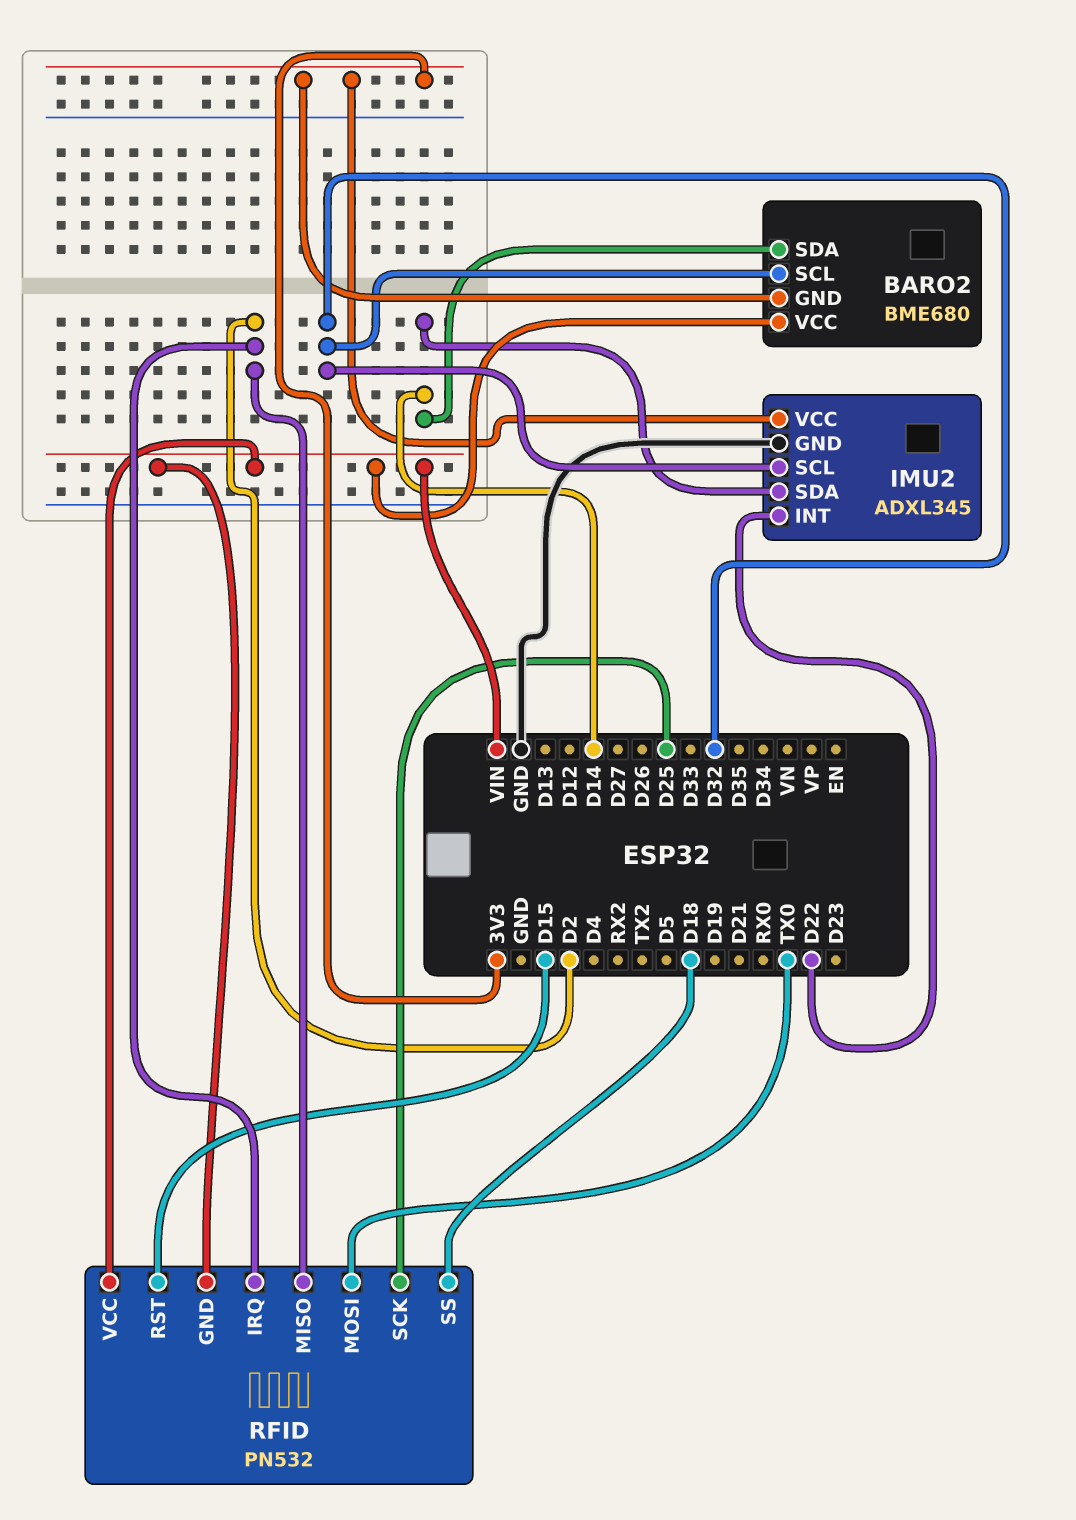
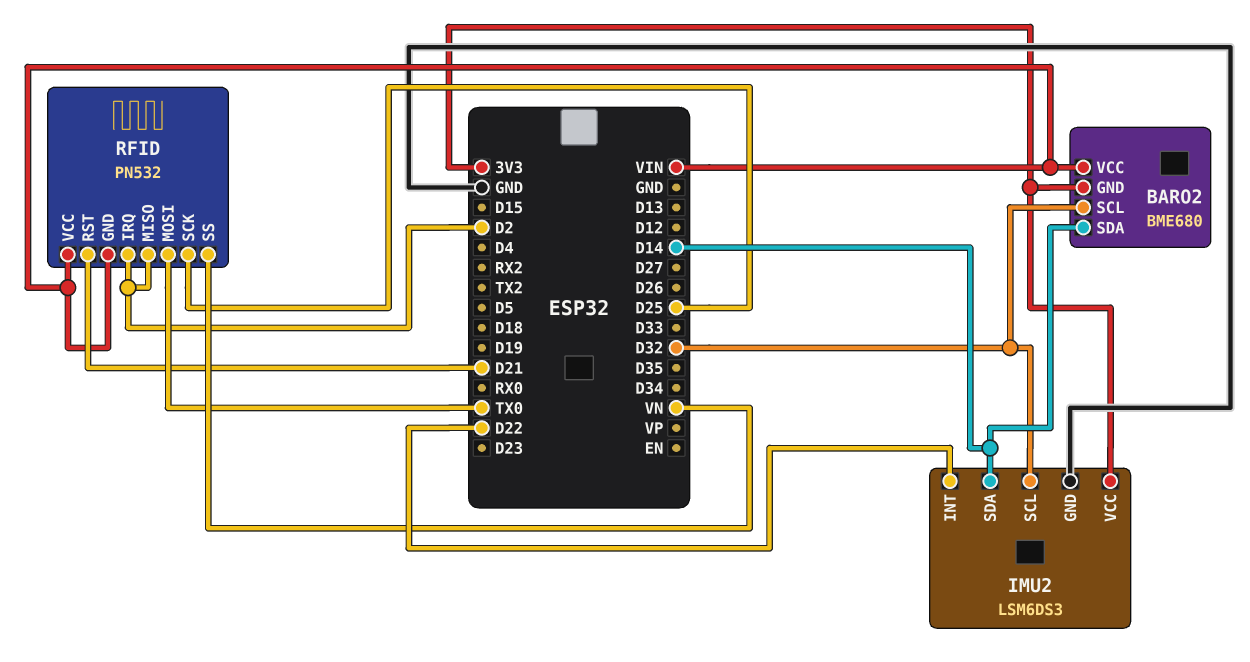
IMU2: ADXL345 -> LSM6DS3
RFID pin RST: D15 -> D21
RFID pin SS: D18 -> VN

